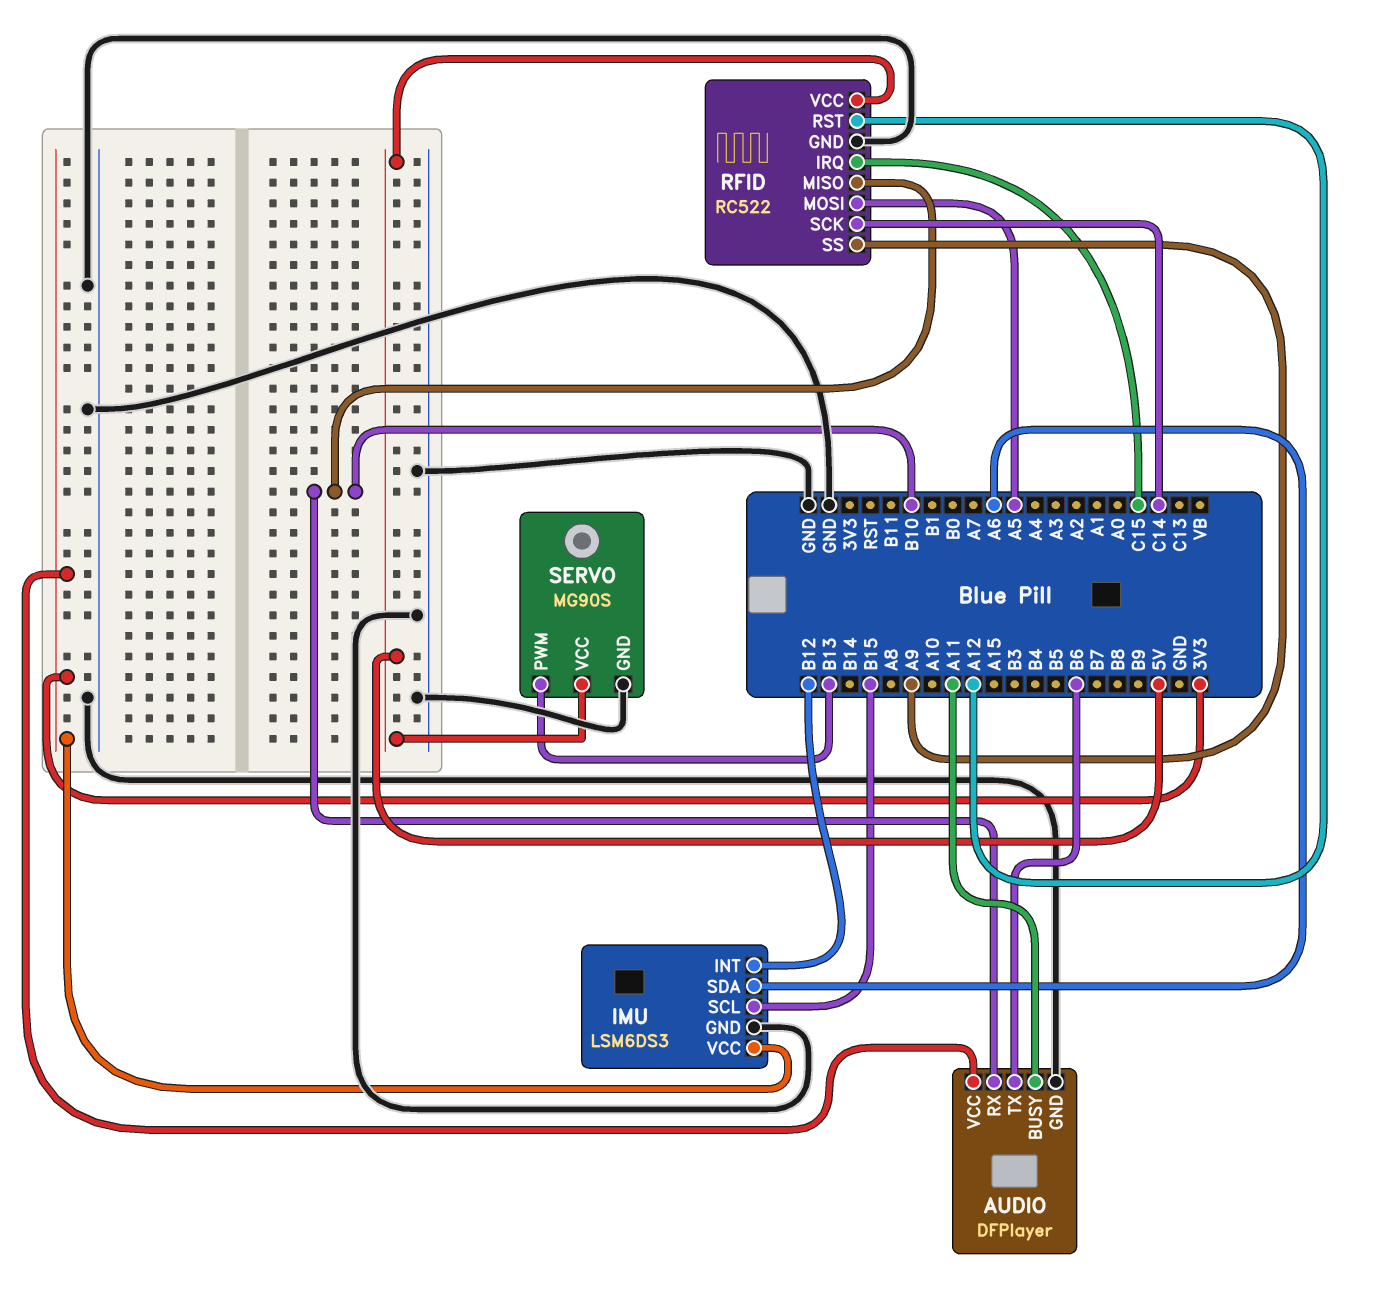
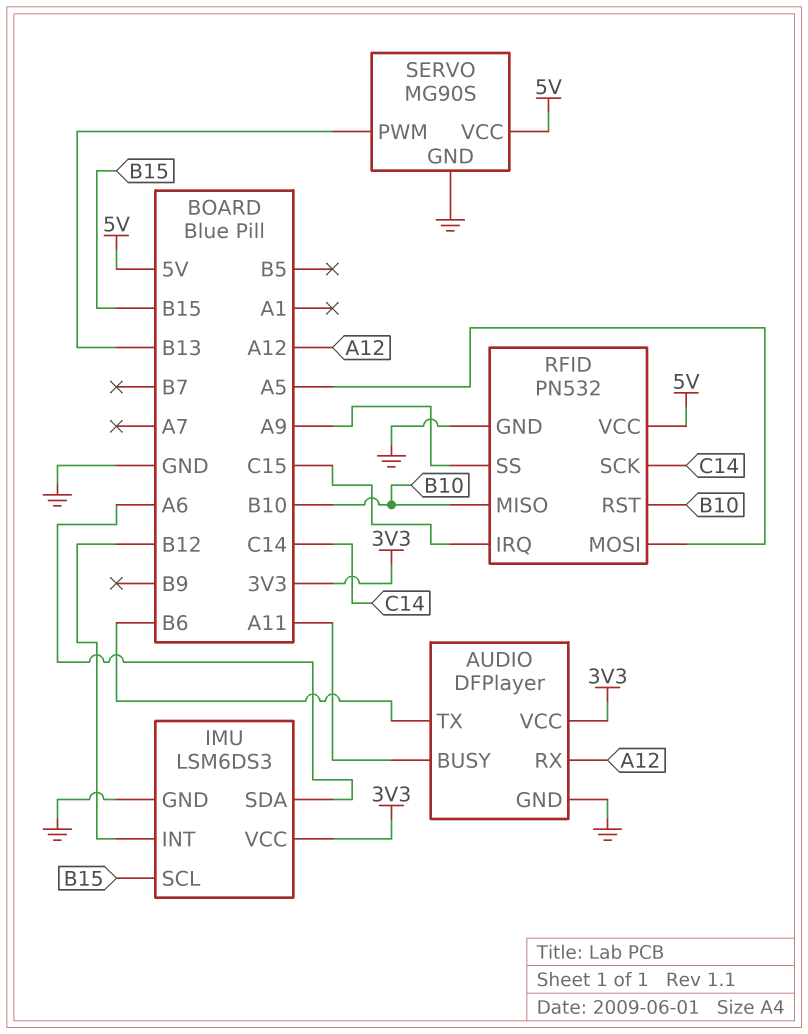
AUDIO pin RX: B10 -> A12
RFID: RC522 -> PN532
RFID pin RST: A12 -> B10

